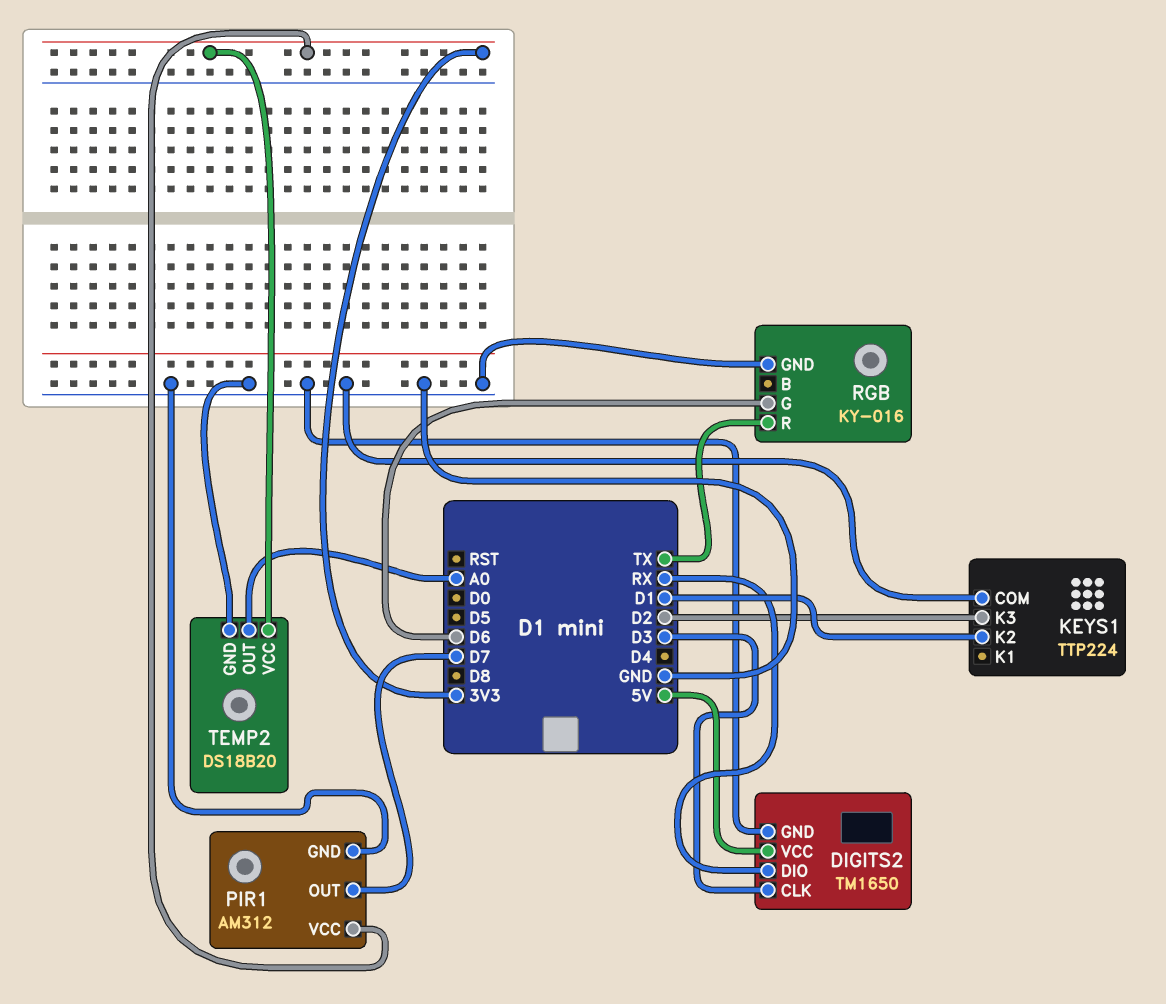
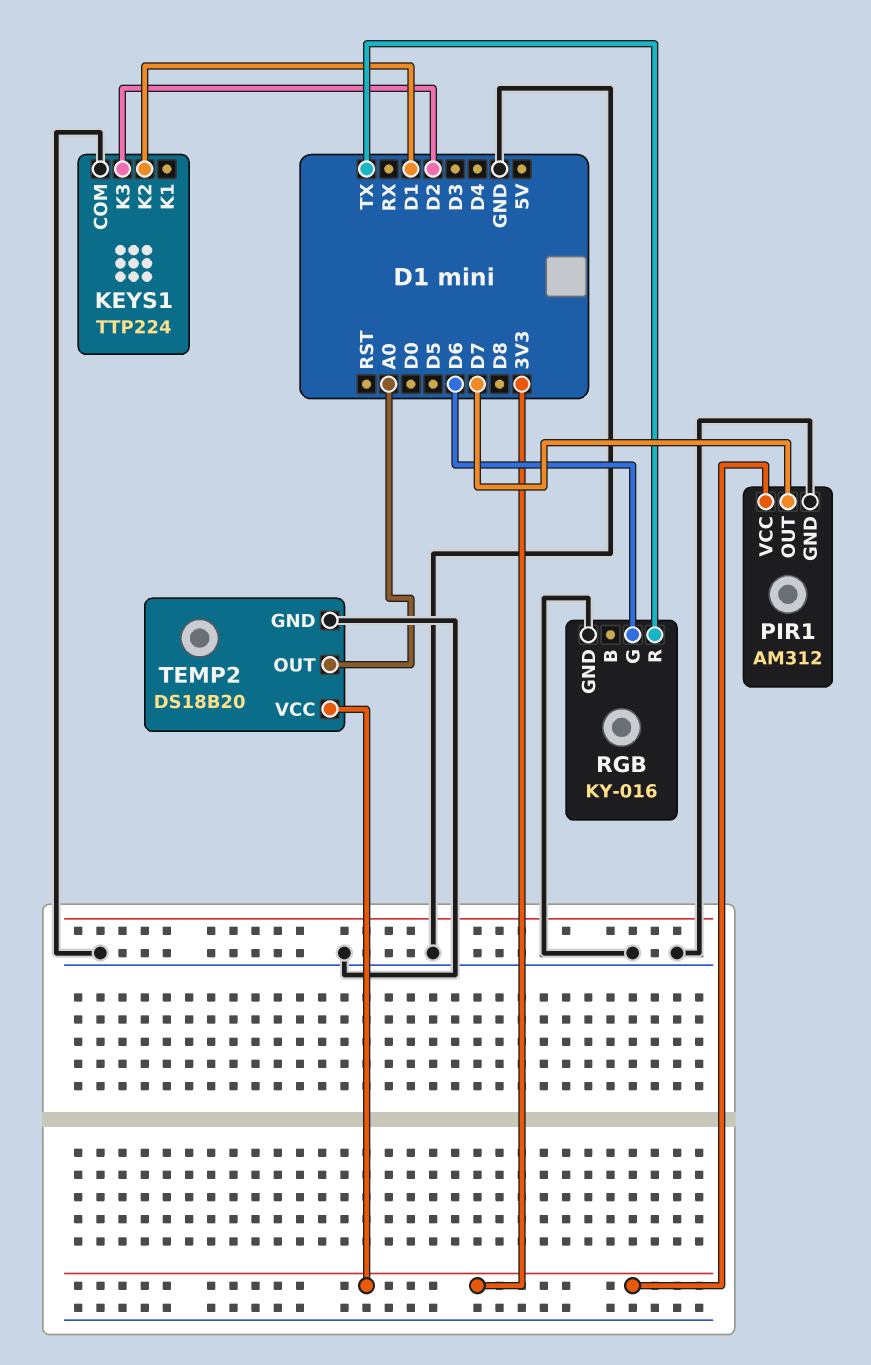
DIGITS2: TM1650 -> none
DIGITS2 pin CLK: D3 -> none
DIGITS2 pin DIO: RX -> none
DIGITS2 pin GND: GND -> none
DIGITS2 pin VCC: 5V -> none

